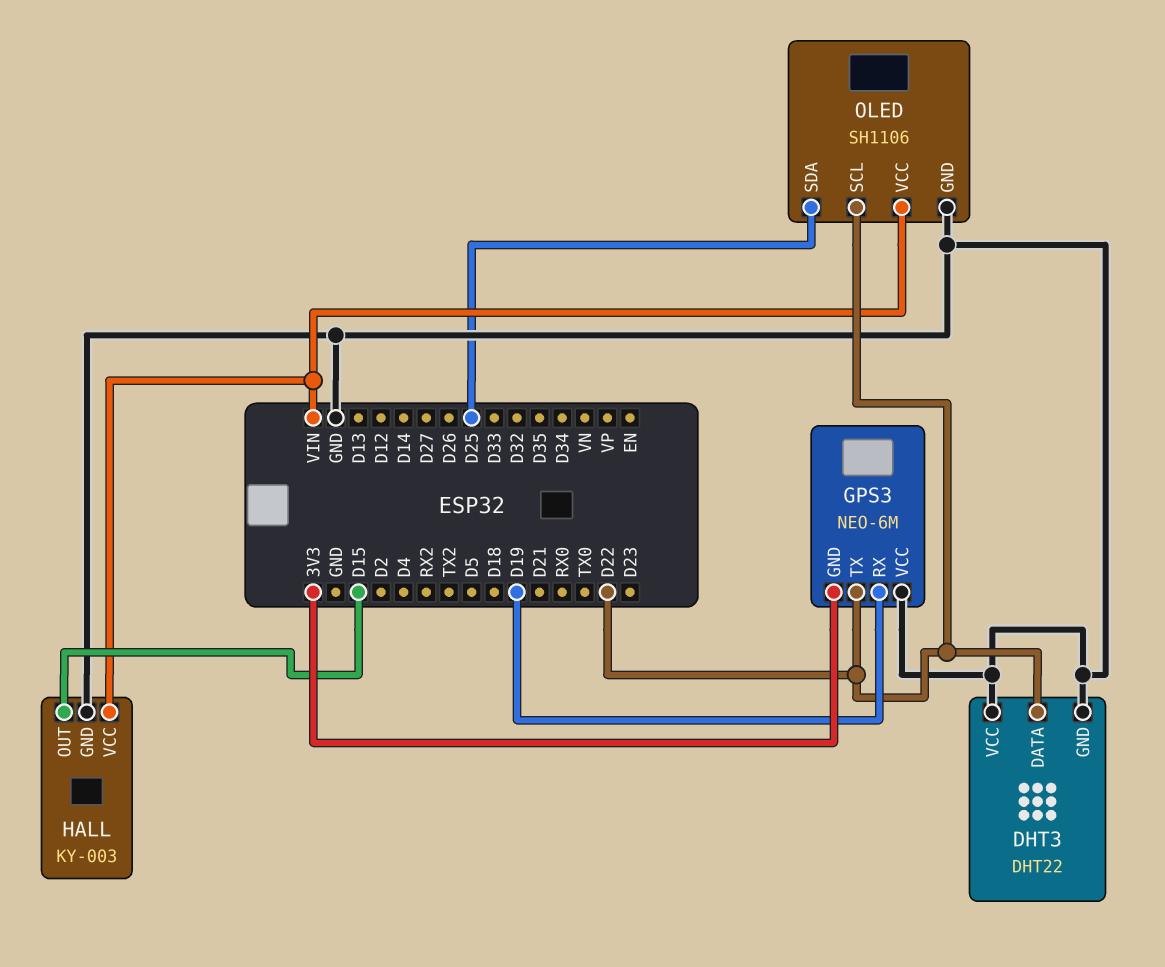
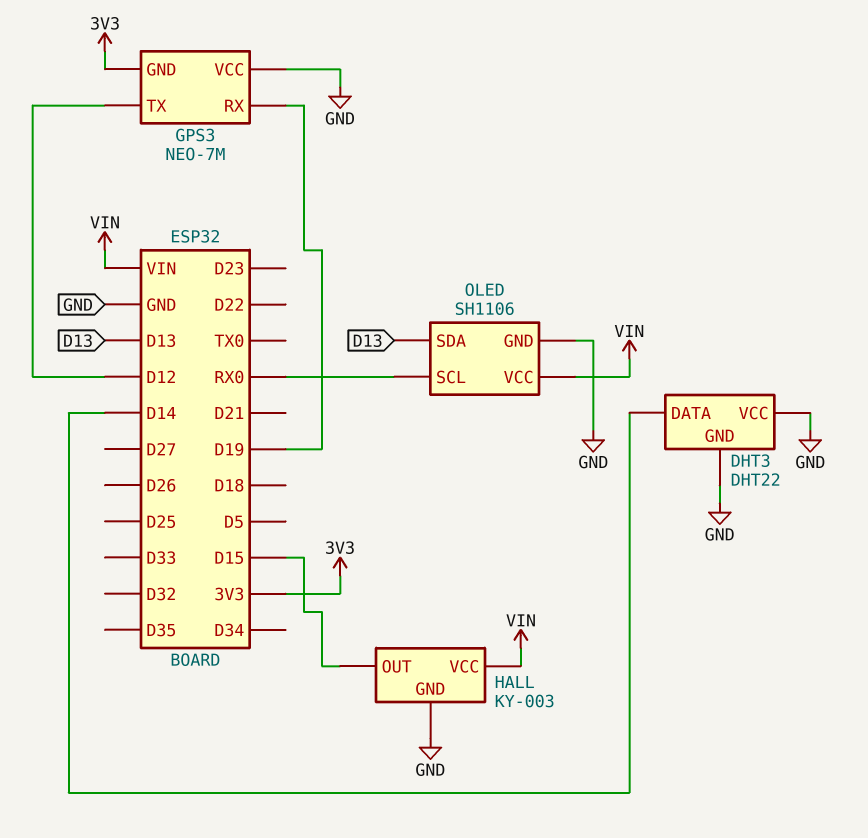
DHT3 pin DATA: D22 -> D14
GPS3: NEO-6M -> NEO-7M
GPS3 pin TX: D22 -> D12
OLED pin SCL: D22 -> RX0
OLED pin SDA: D25 -> D13

